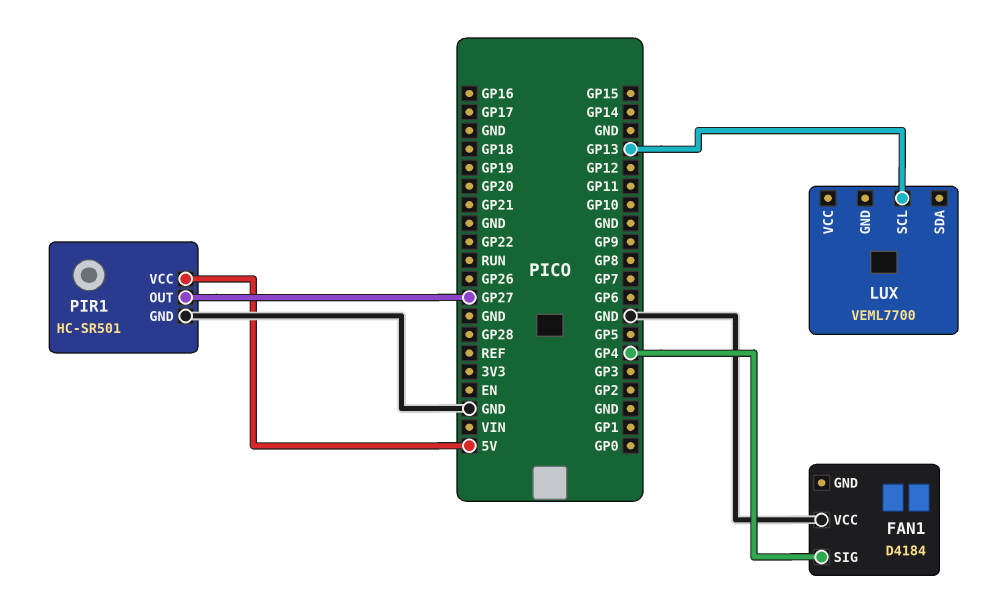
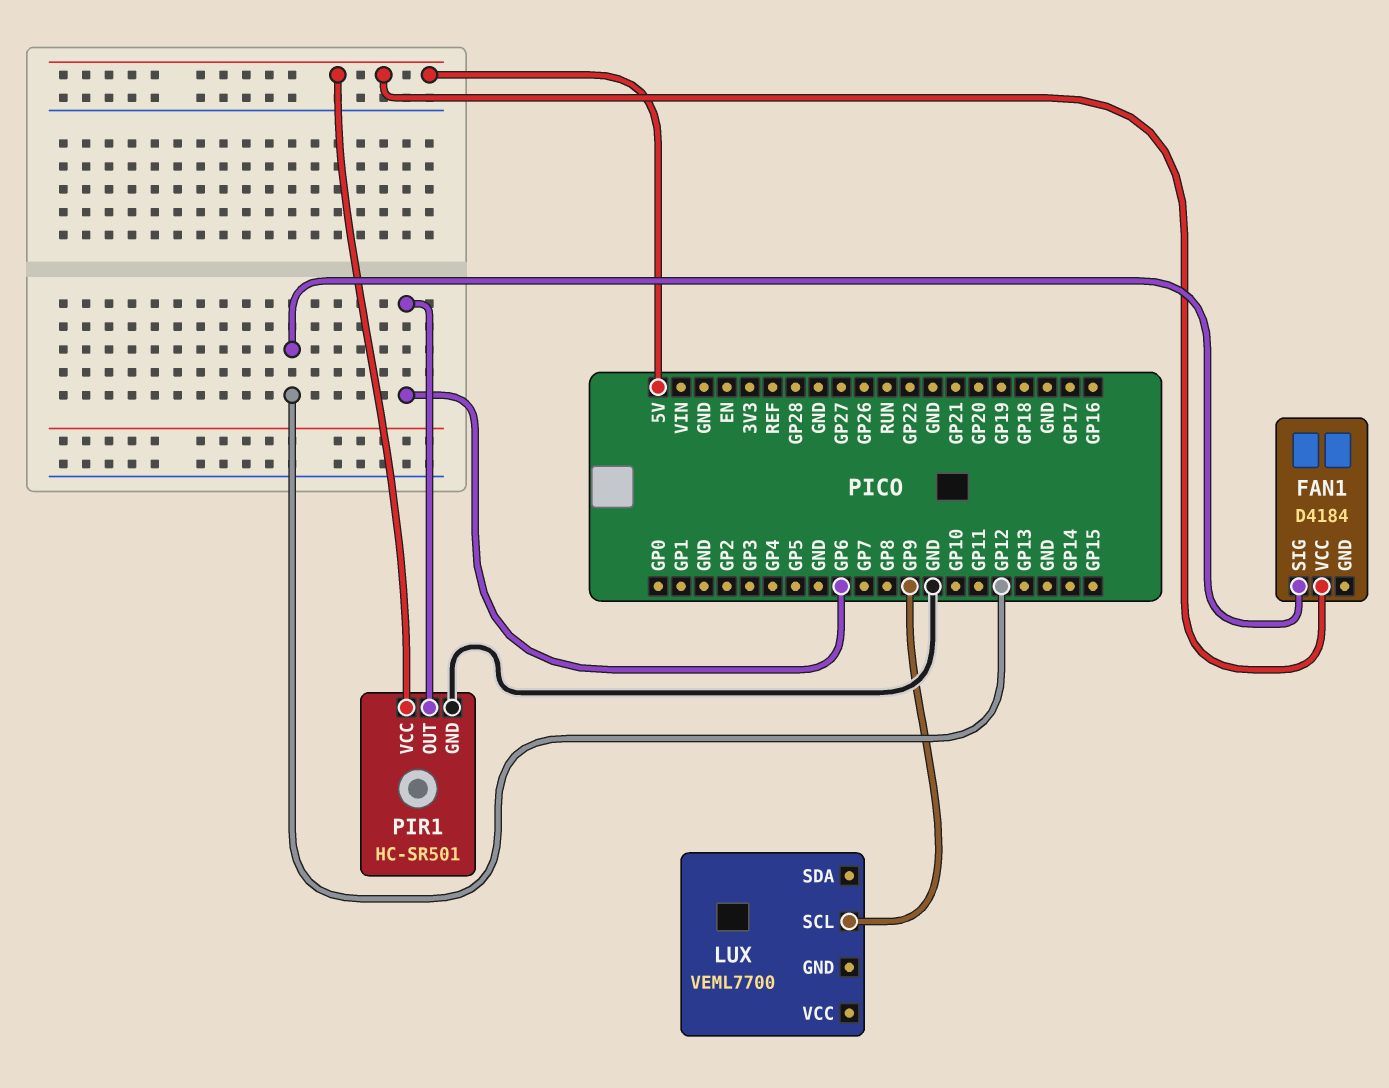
FAN1 pin SIG: GP4 -> GP12
FAN1 pin VCC: GND -> 5V
LUX pin SCL: GP13 -> GP9
PIR1 pin OUT: GP27 -> GP6

